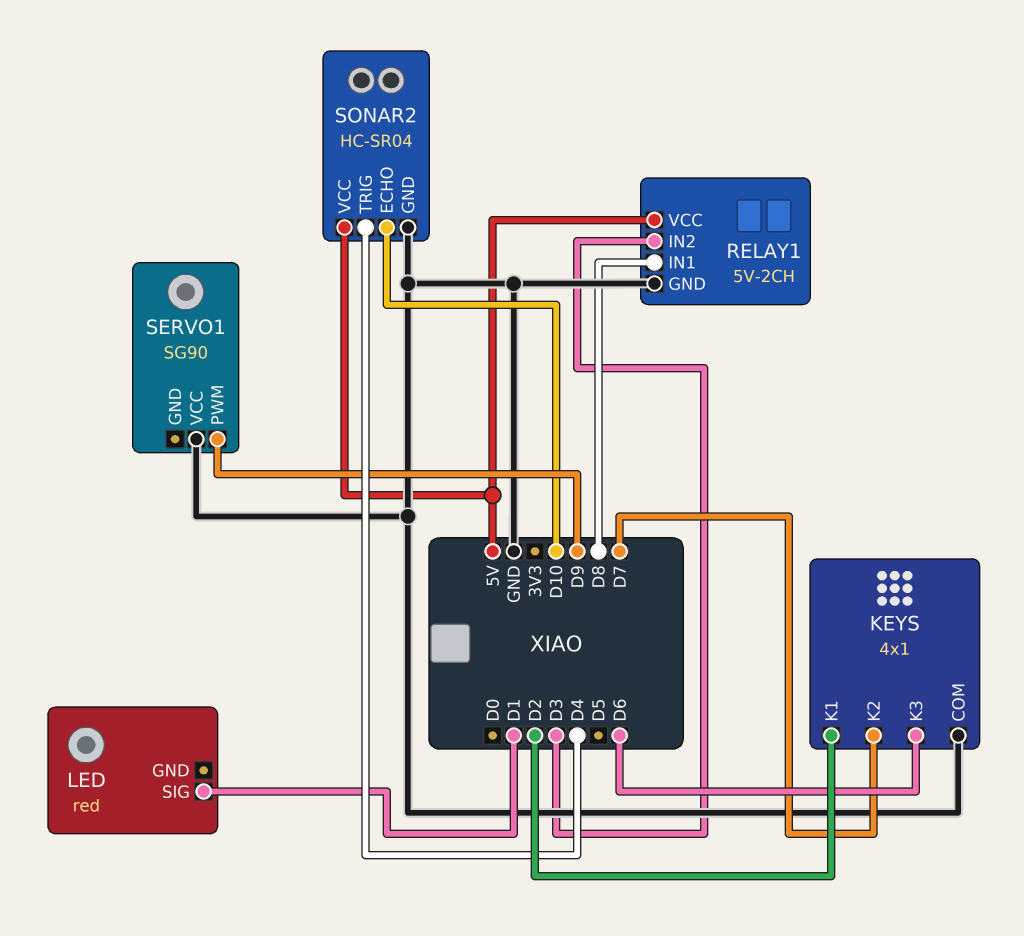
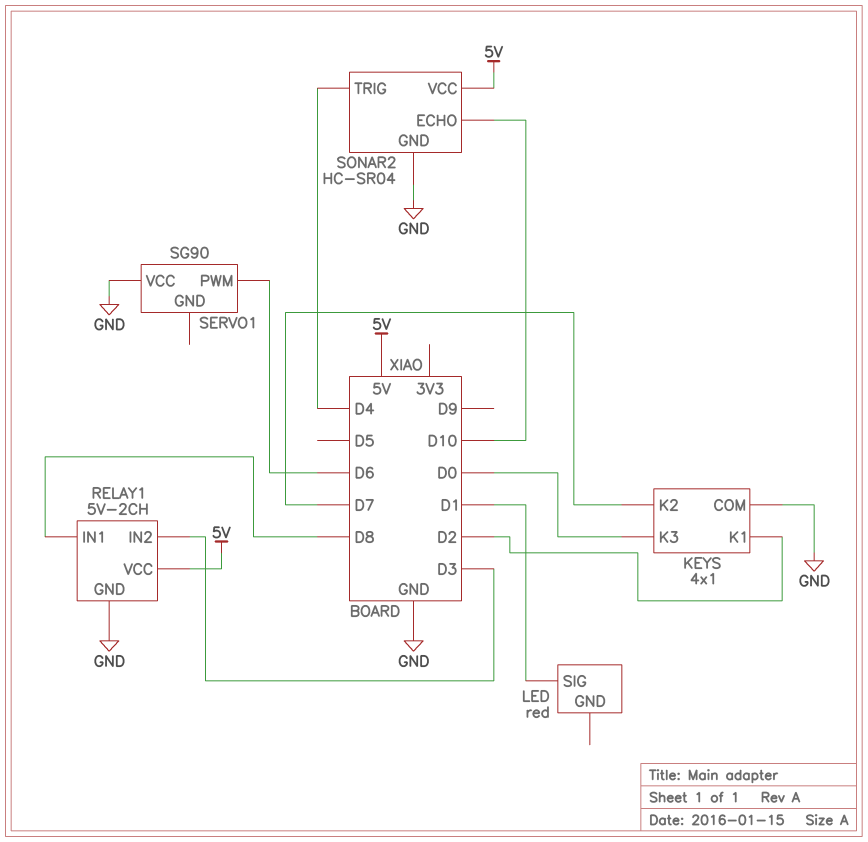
KEYS pin K3: D6 -> D0
SERVO1 pin PWM: D9 -> D6

